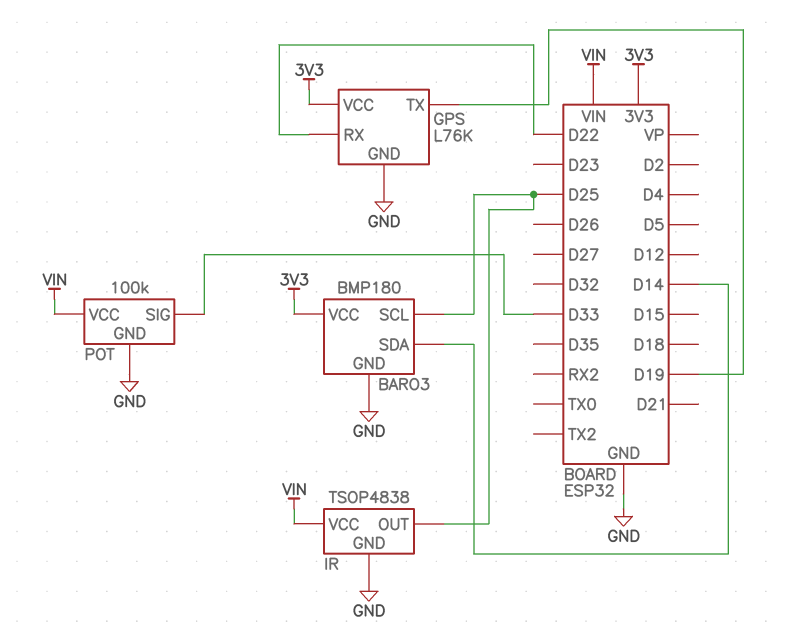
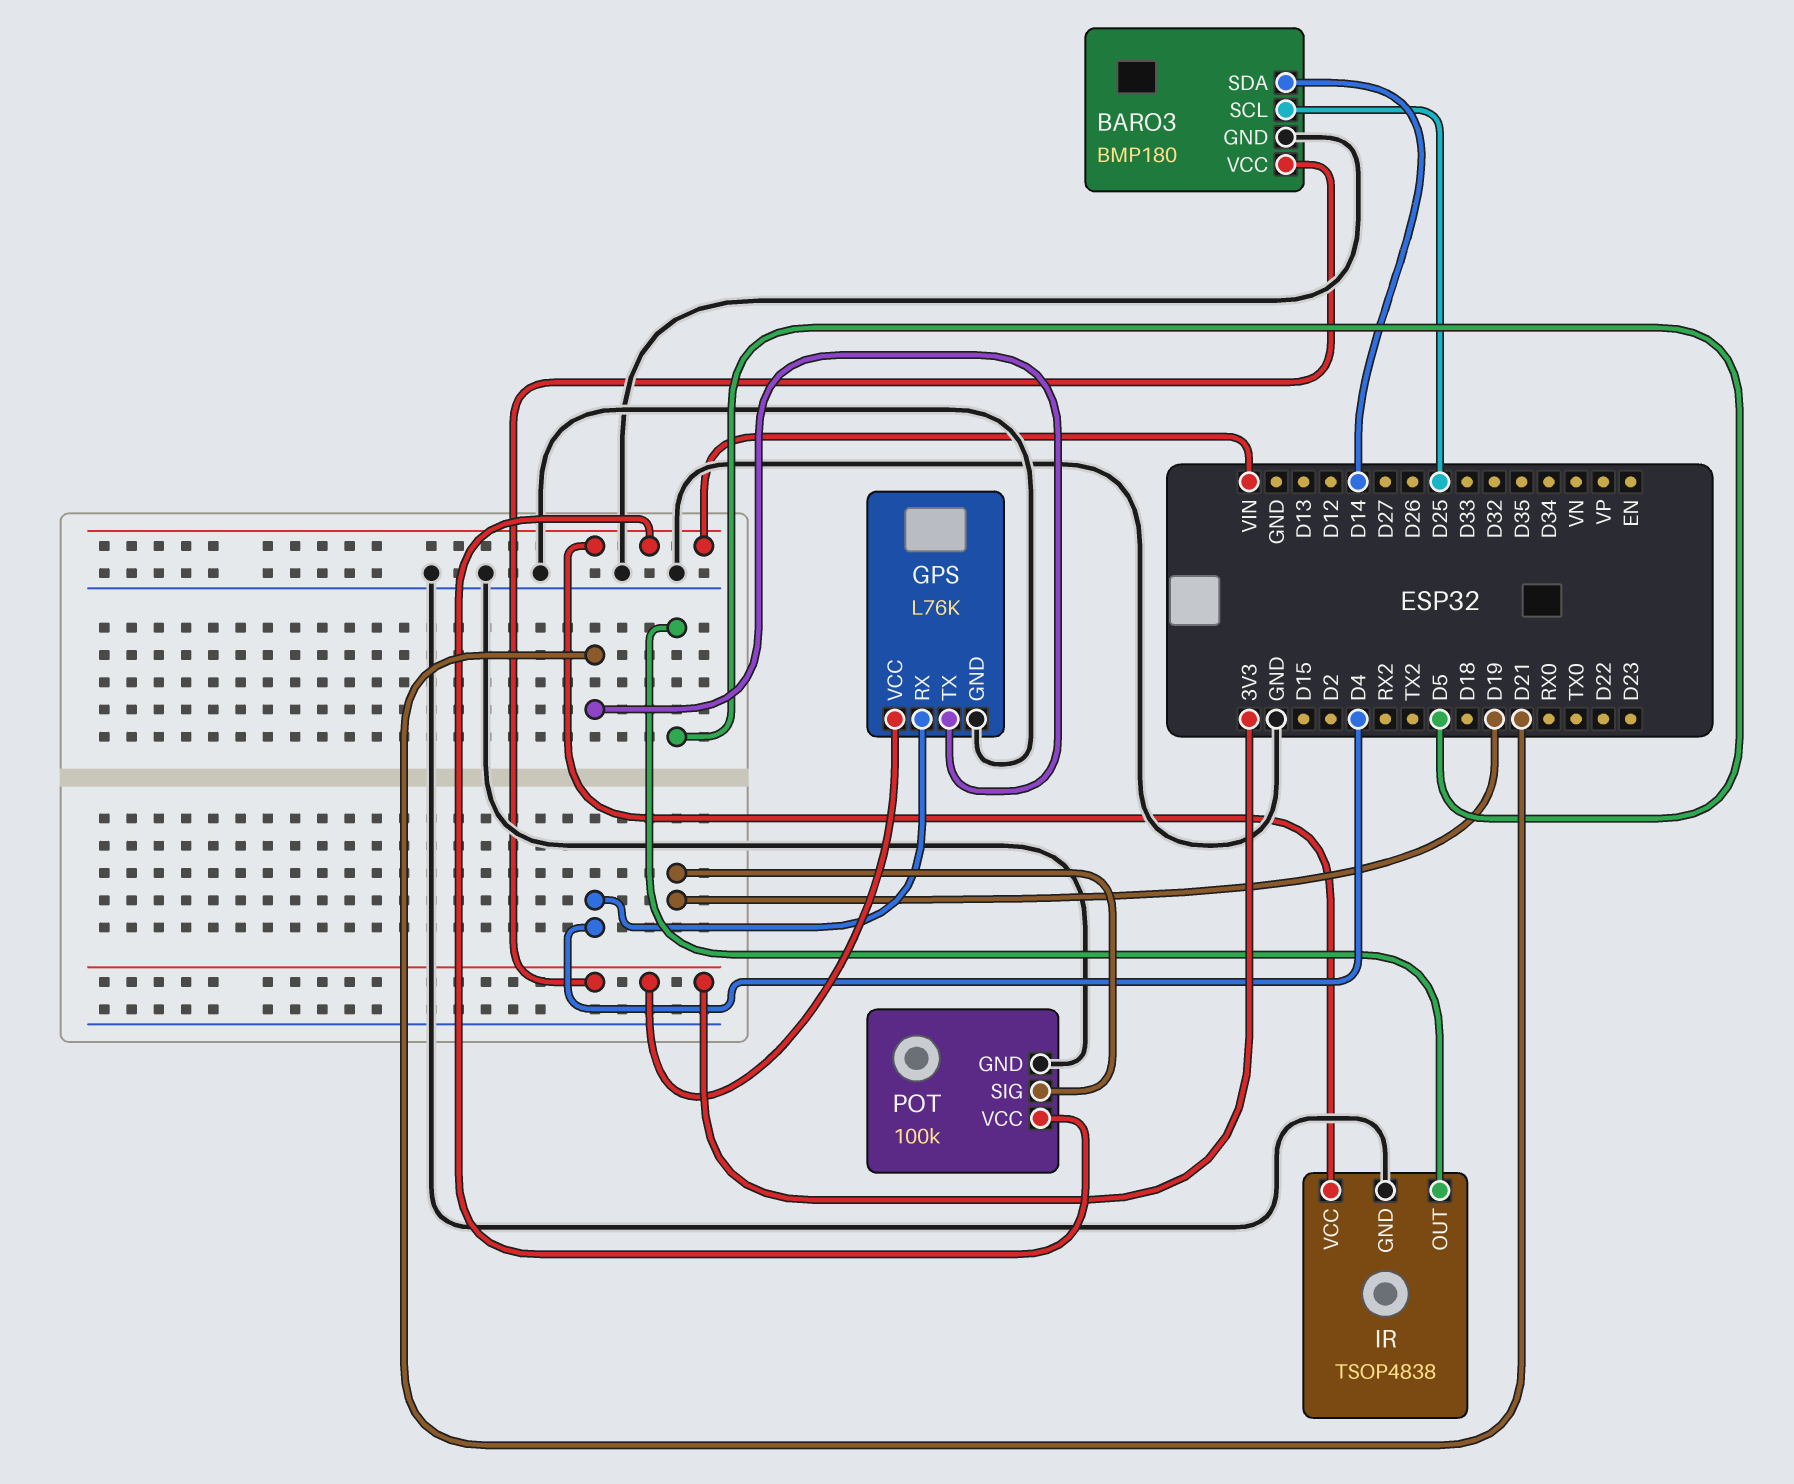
GPS pin RX: D22 -> D4
GPS pin TX: D19 -> D21
IR pin OUT: D25 -> D5
POT pin SIG: D33 -> D19

